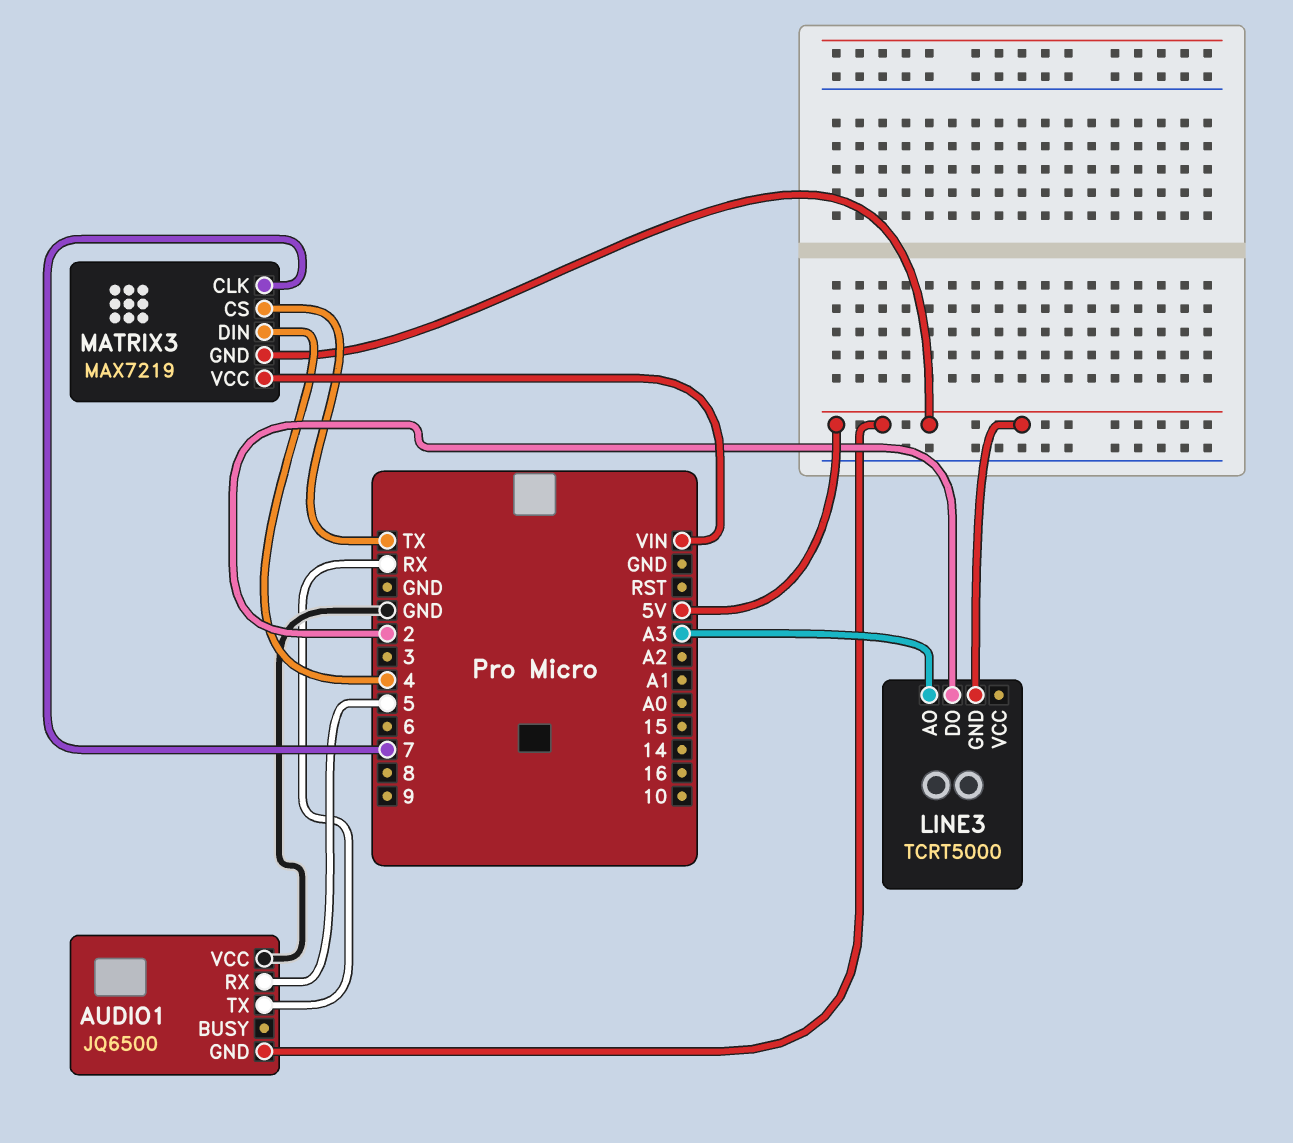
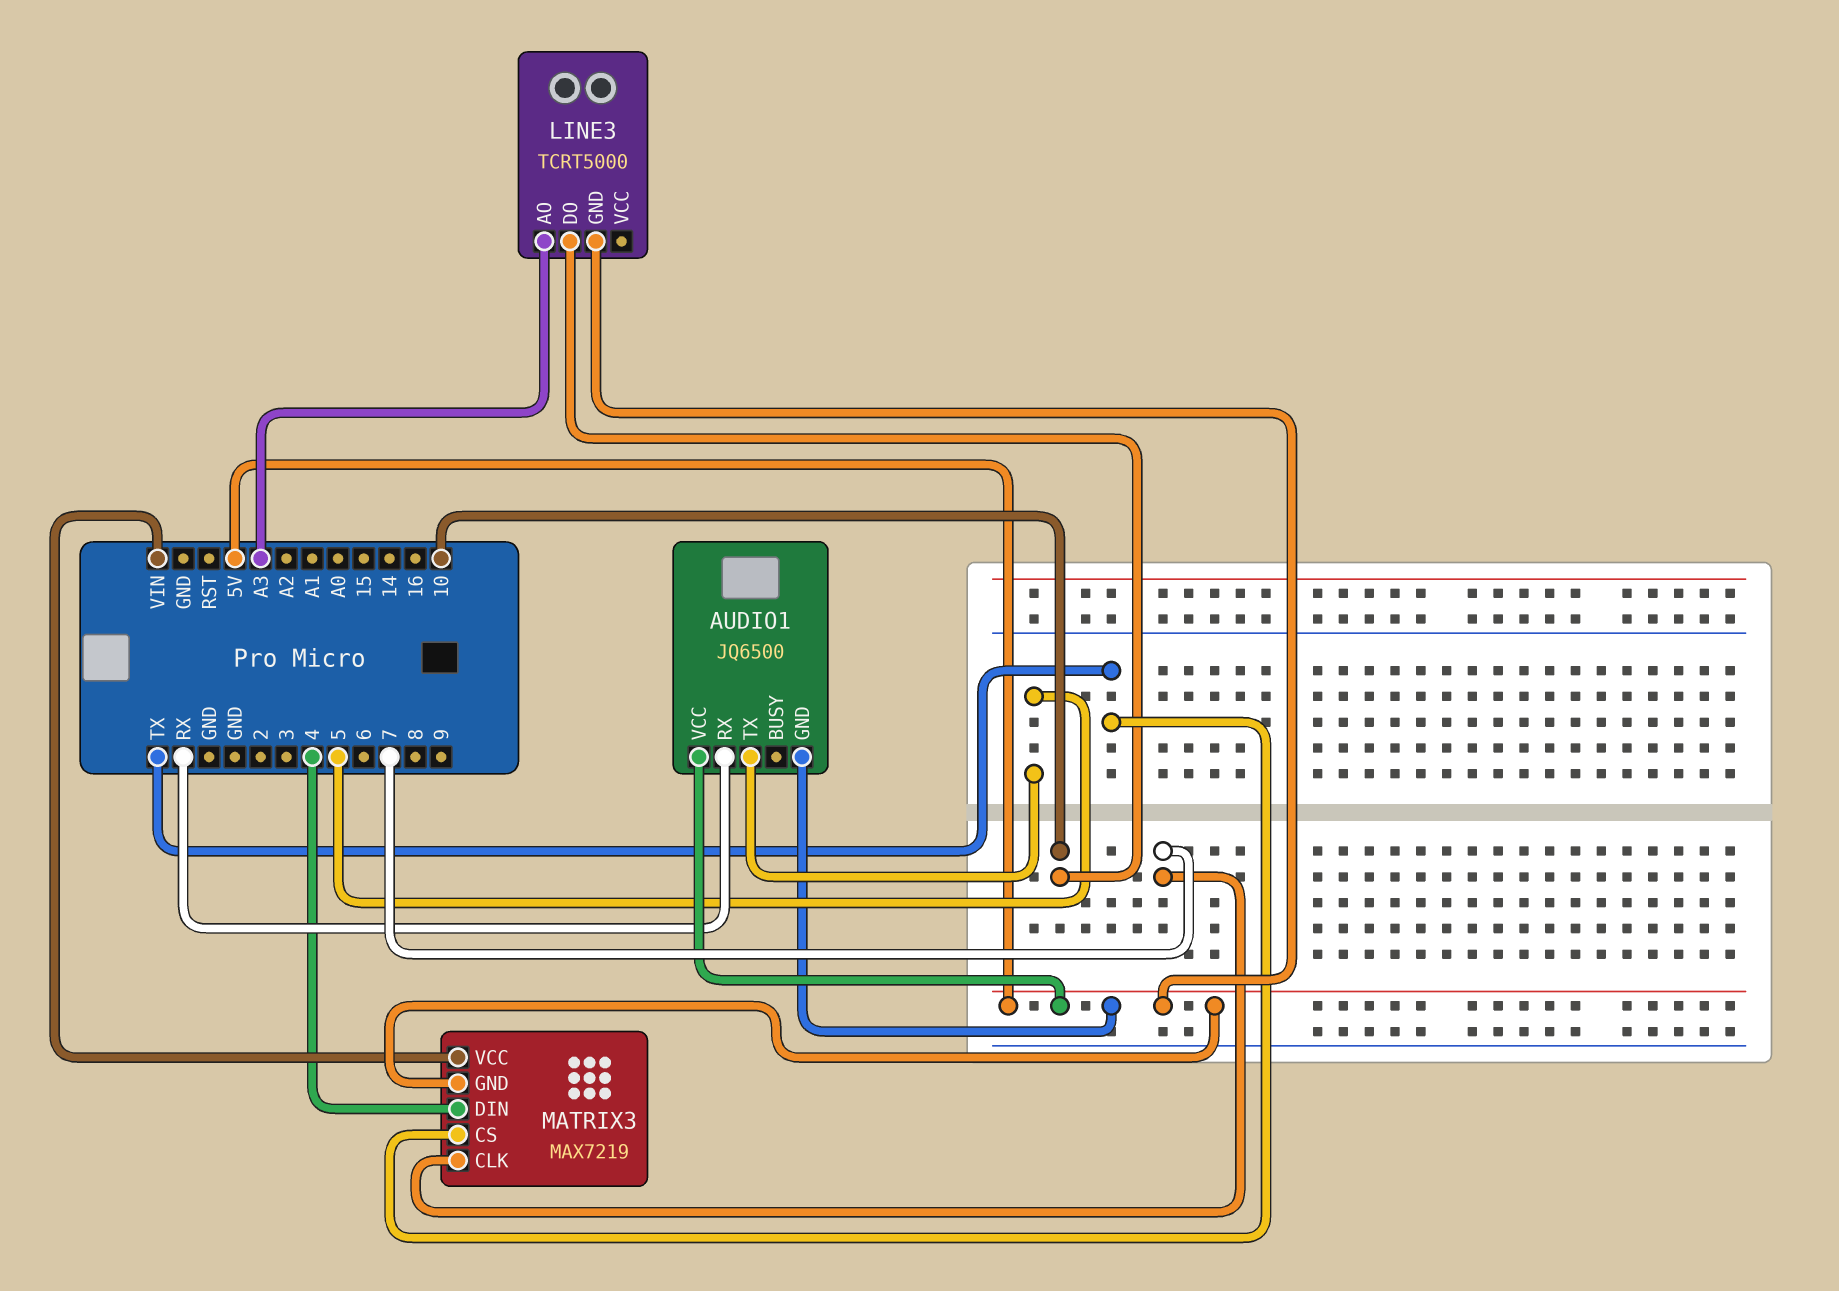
AUDIO1 pin RX: 5 -> RX
AUDIO1 pin TX: RX -> 5
AUDIO1 pin VCC: GND -> 5V
LINE3 pin DO: 2 -> 10

